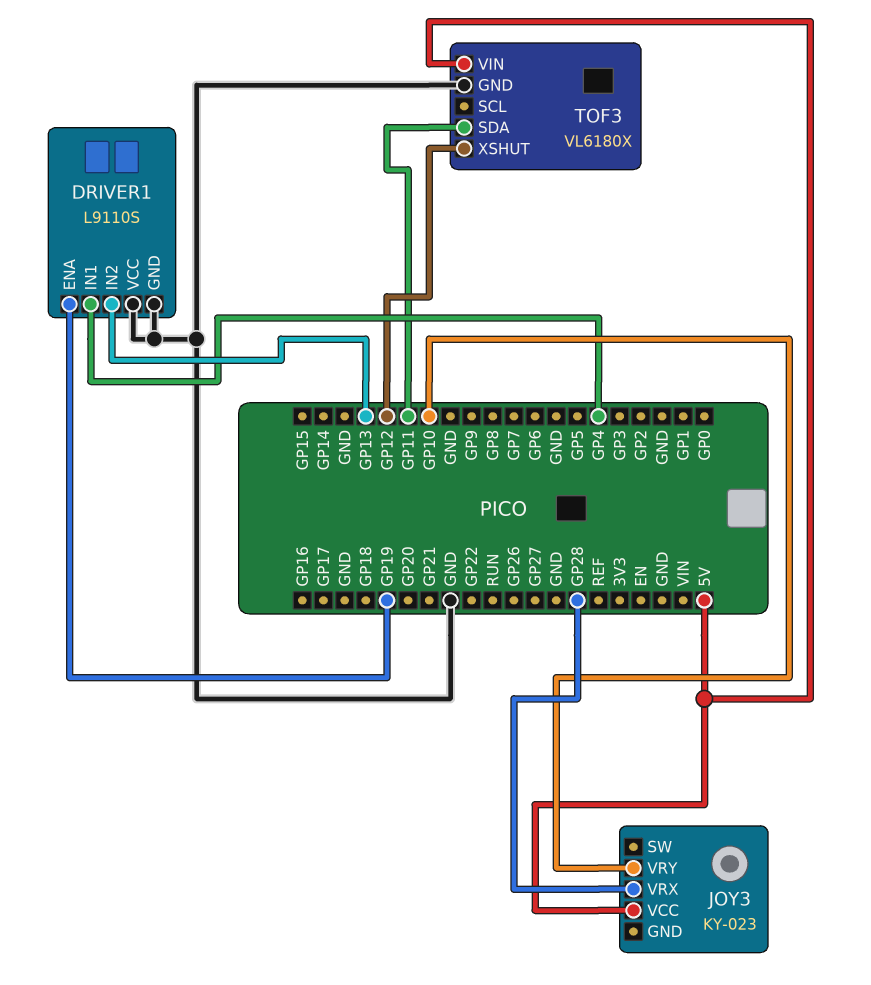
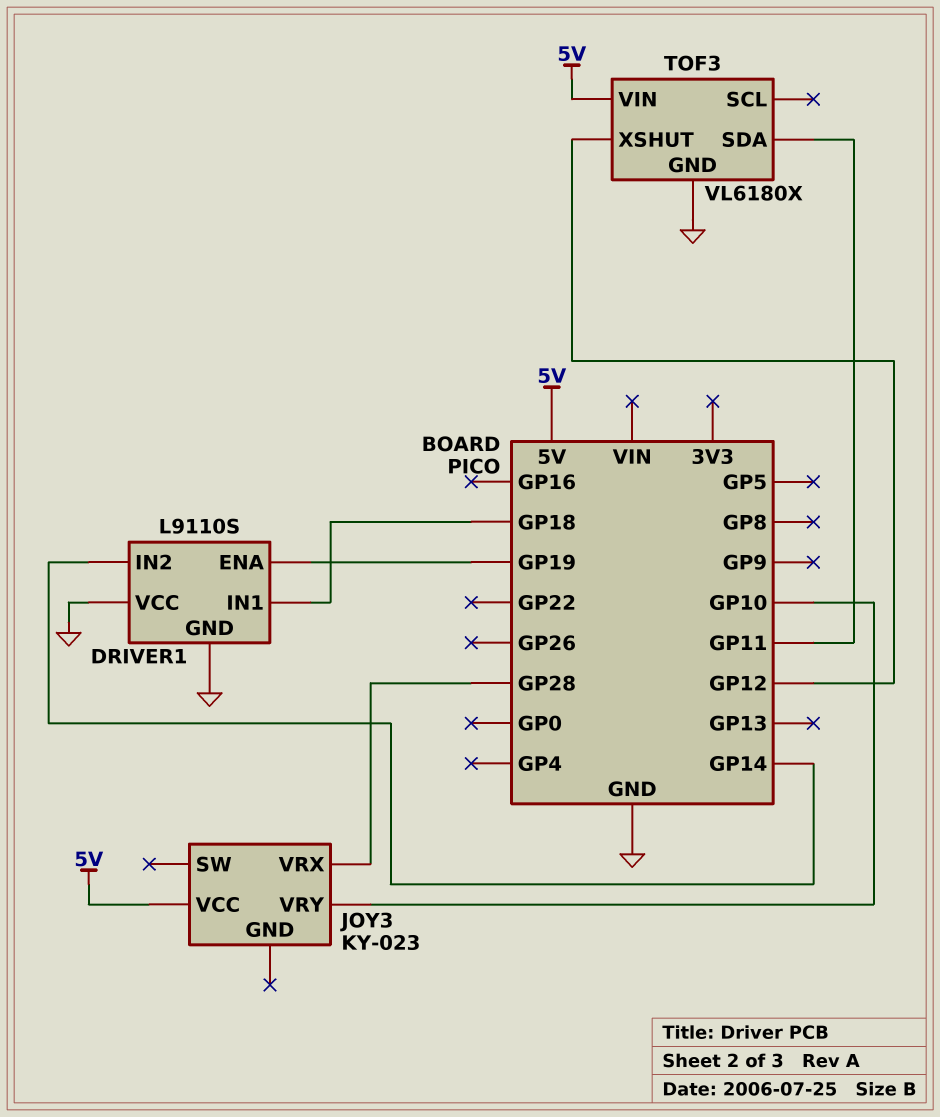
DRIVER1 pin IN1: GP4 -> GP18
DRIVER1 pin IN2: GP13 -> GP14

